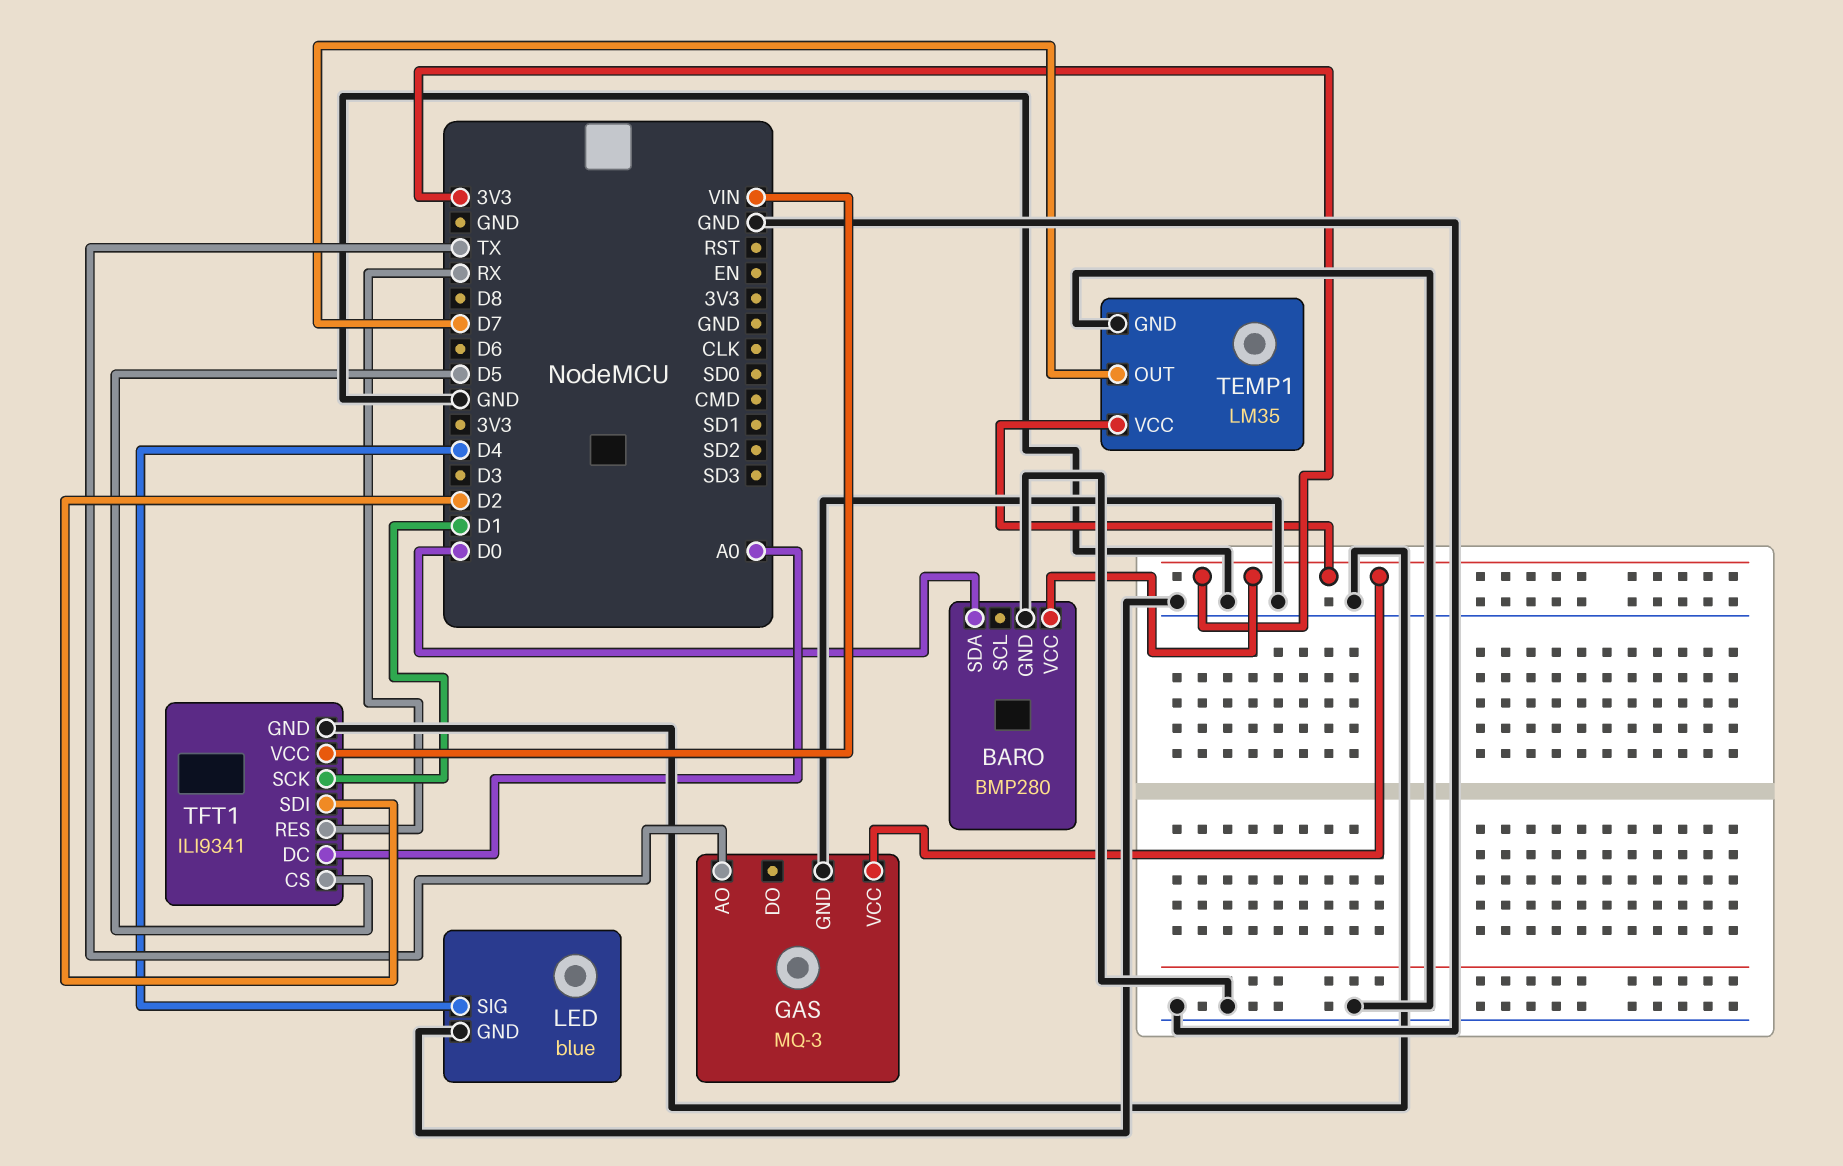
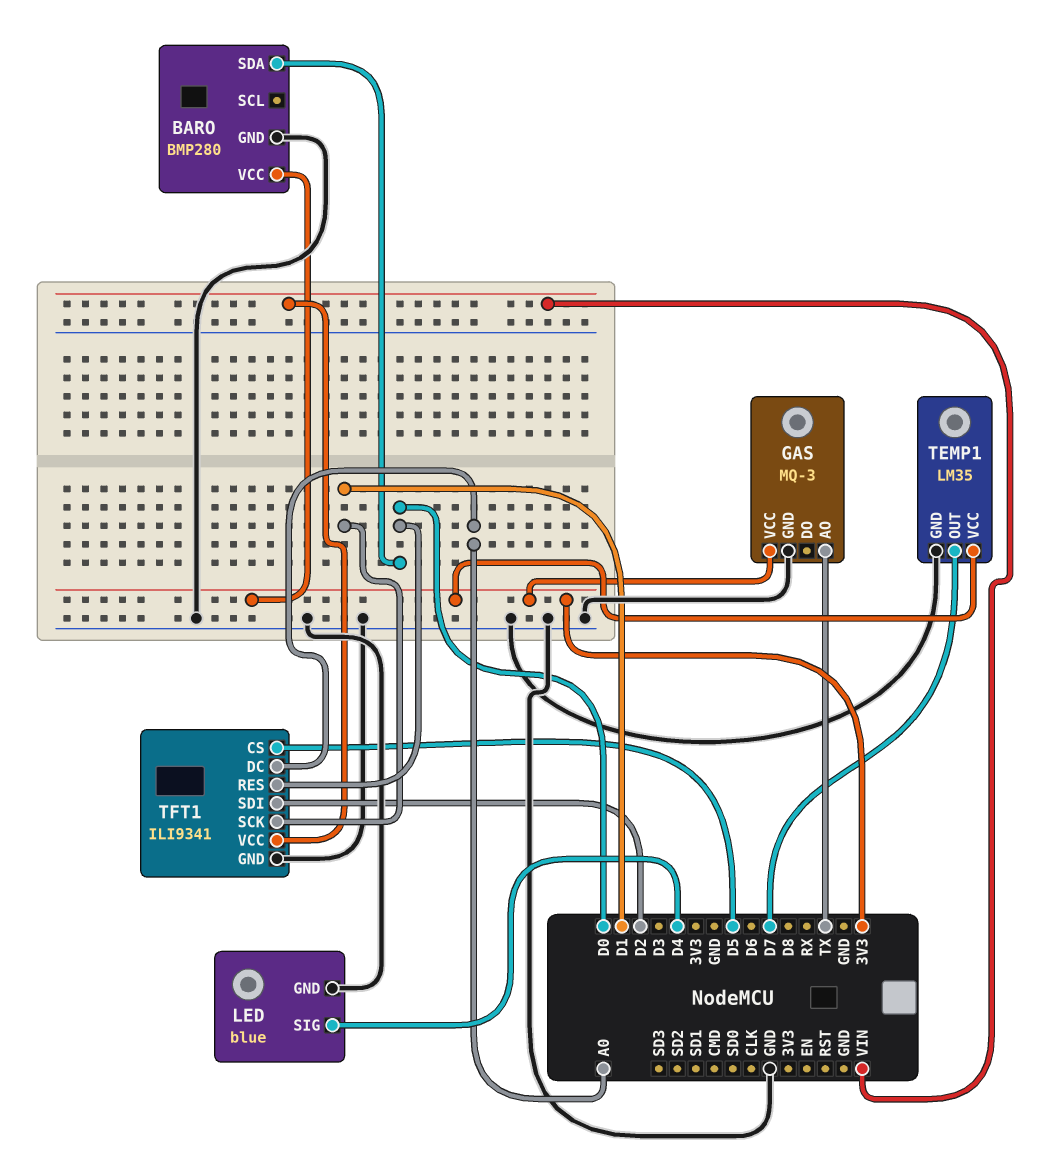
TFT1 pin RES: RX -> D0

